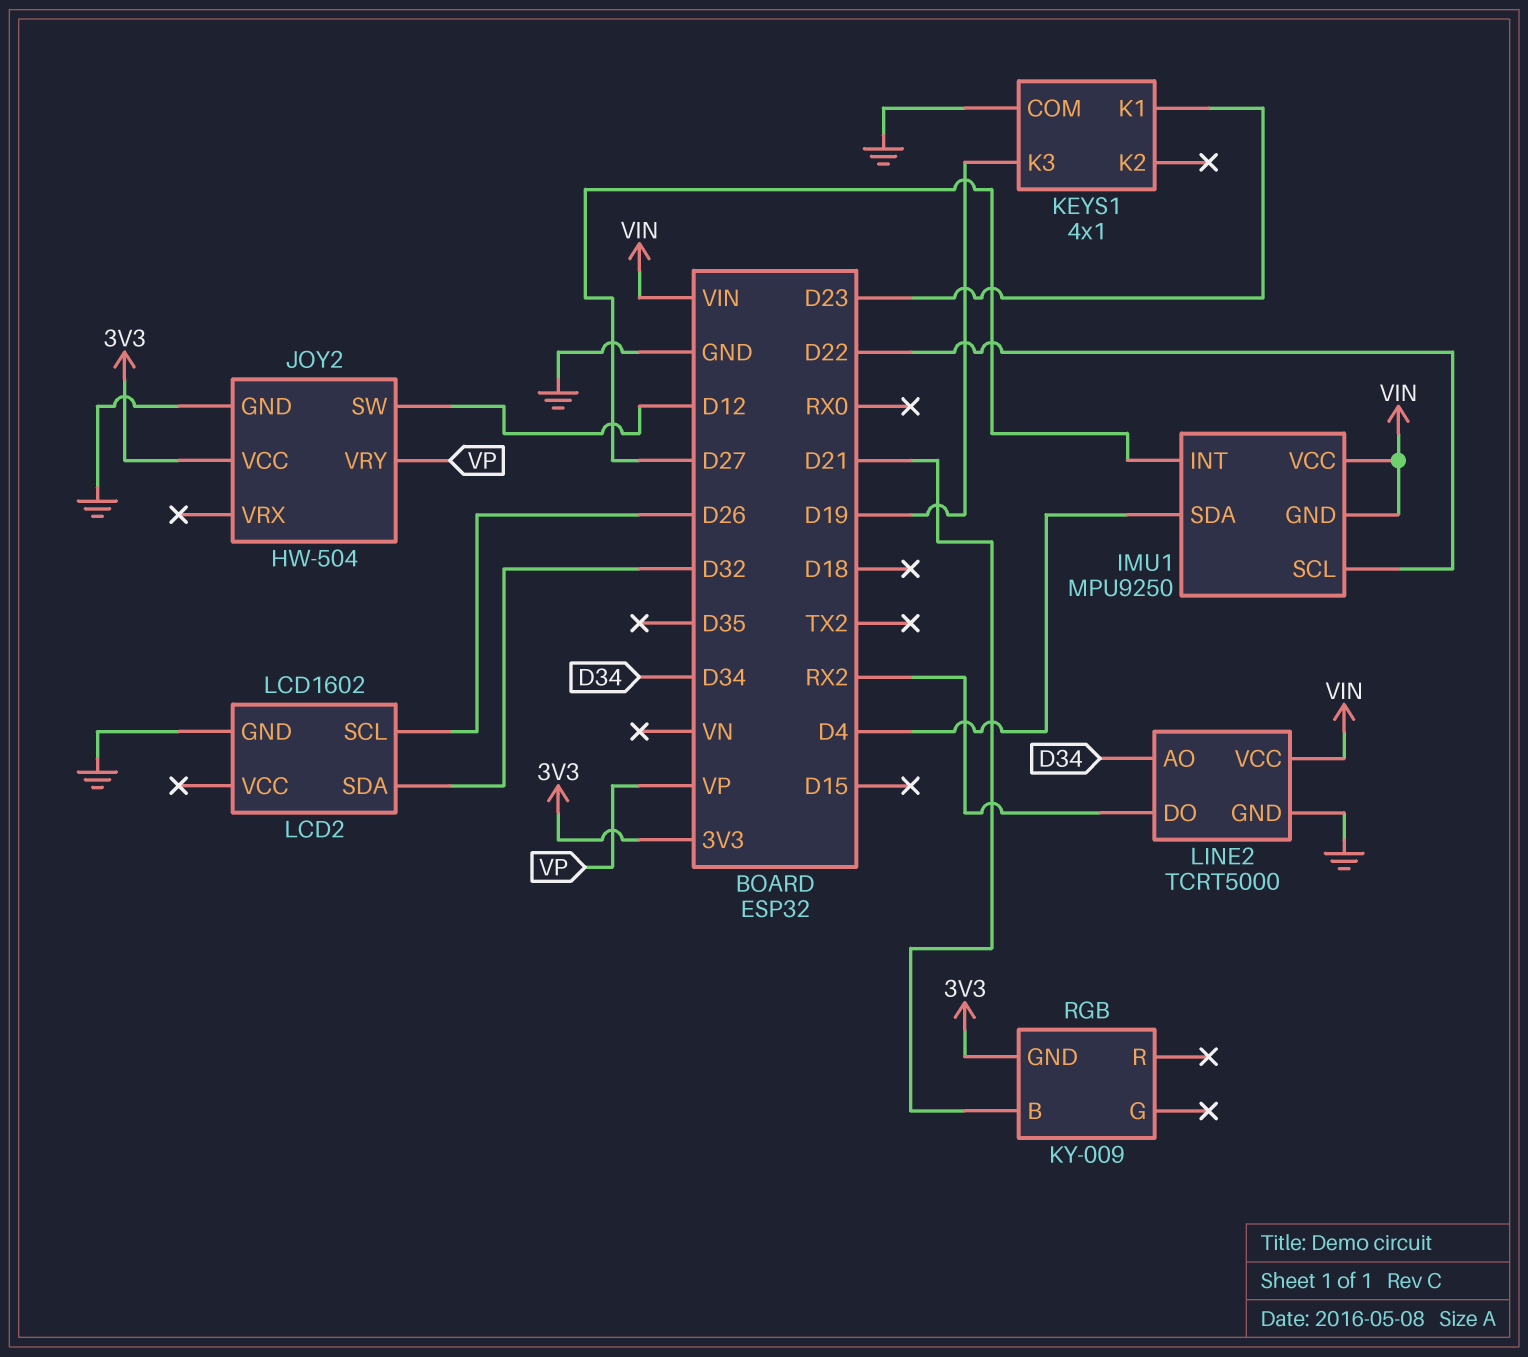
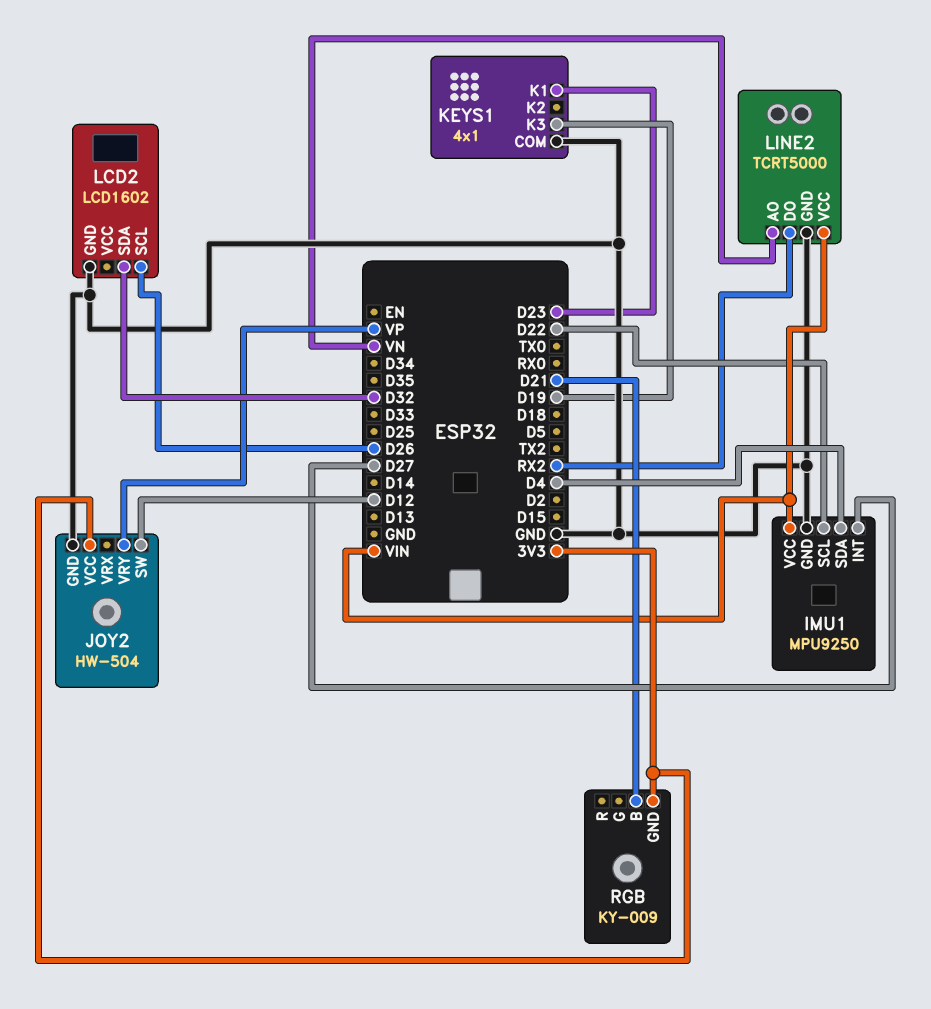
IMU1 pin GND: VIN -> GND
LINE2 pin AO: D34 -> VN

